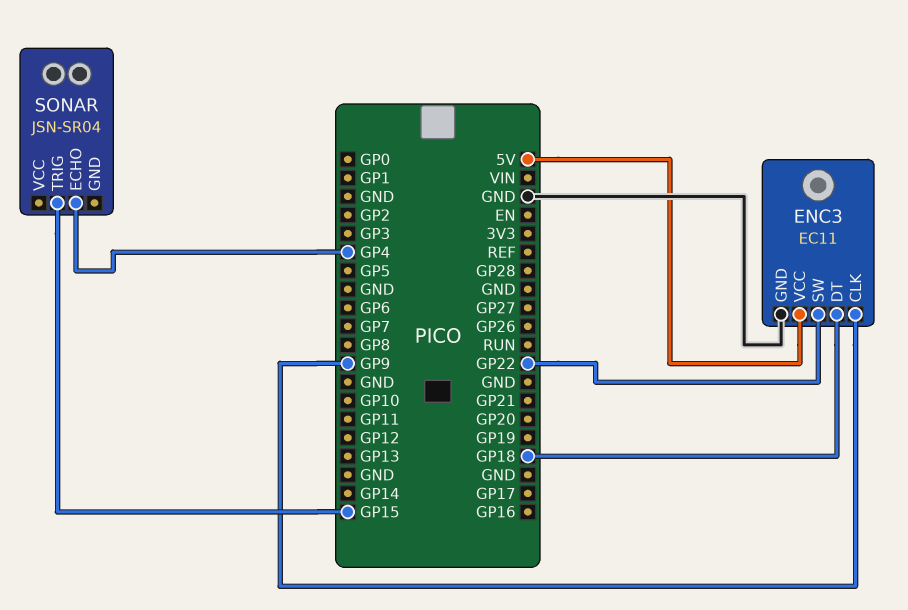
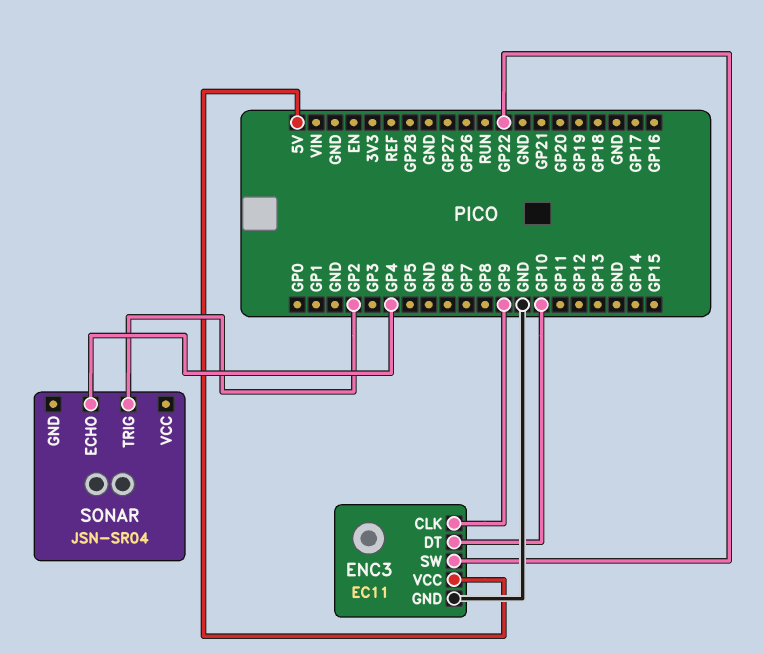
ENC3 pin DT: GP18 -> GP10
SONAR pin TRIG: GP15 -> GP2

